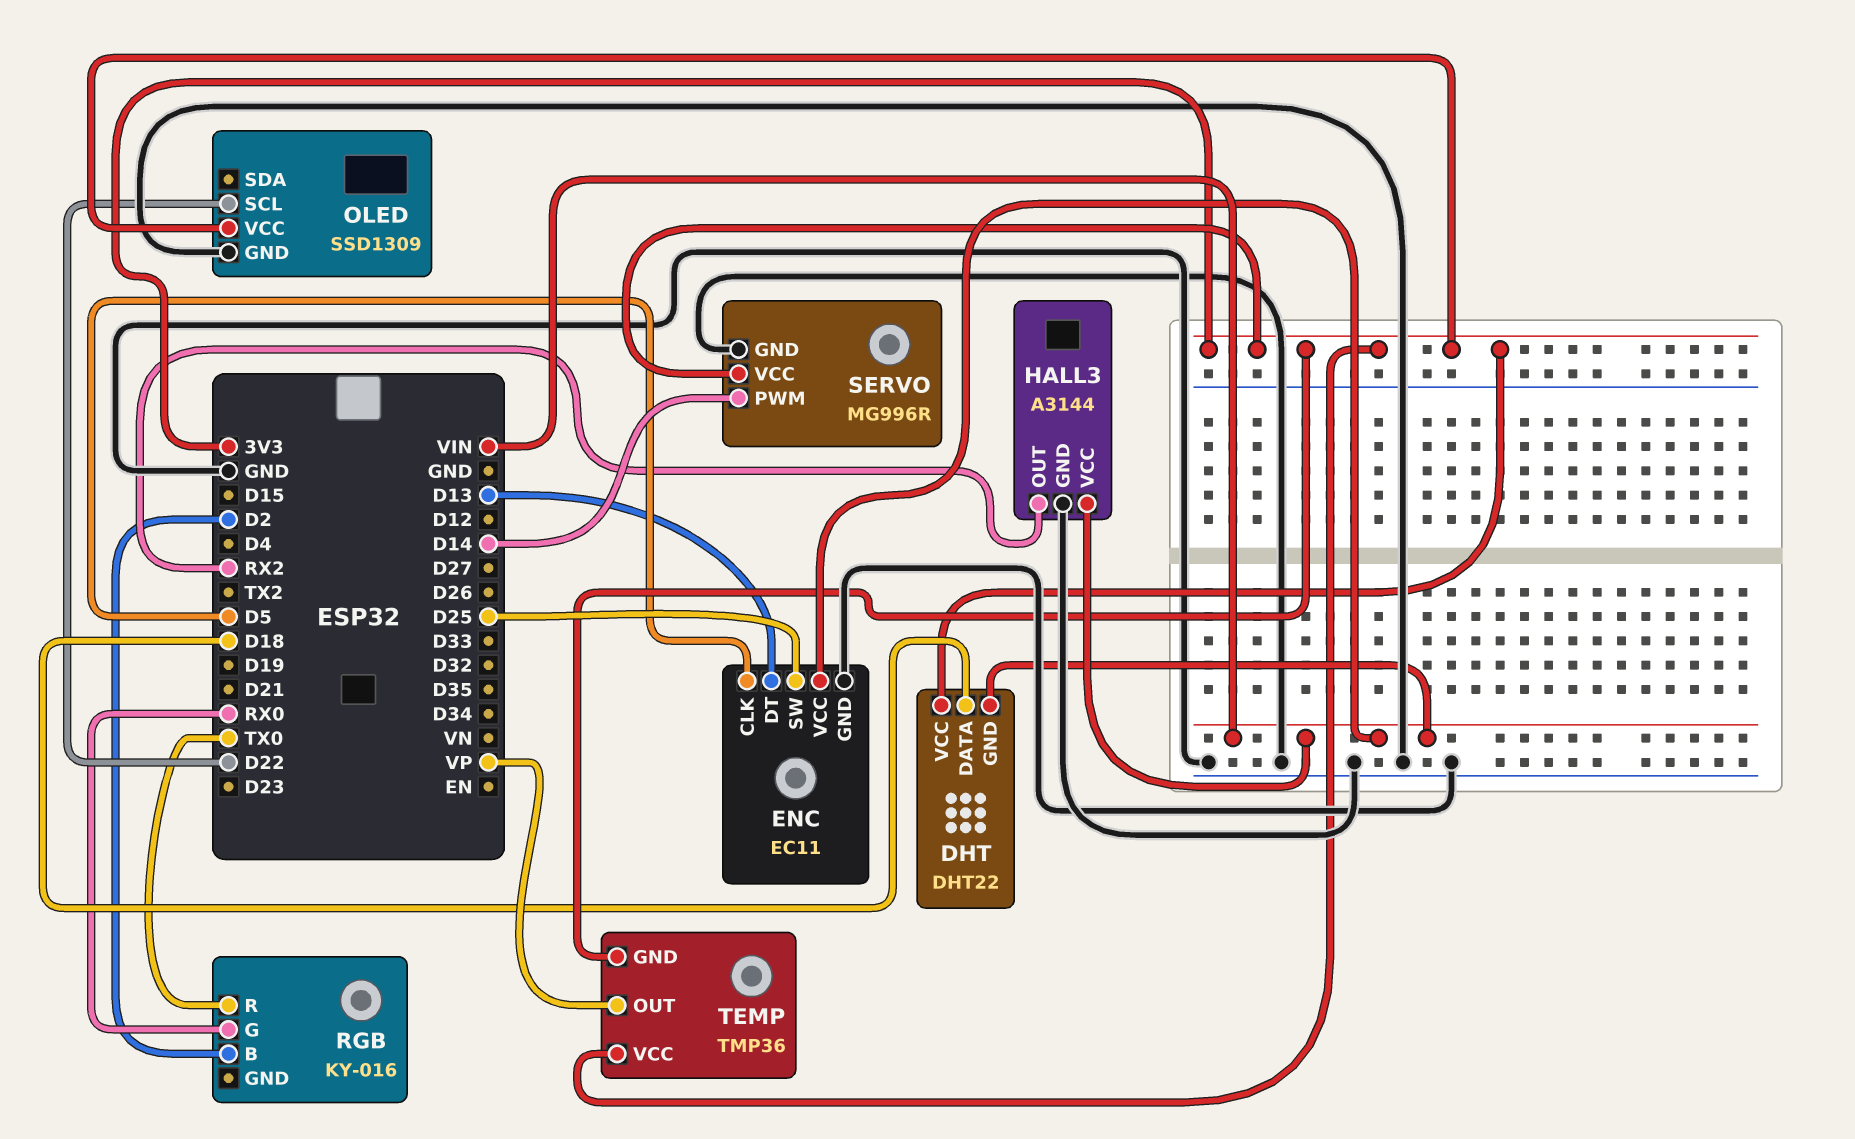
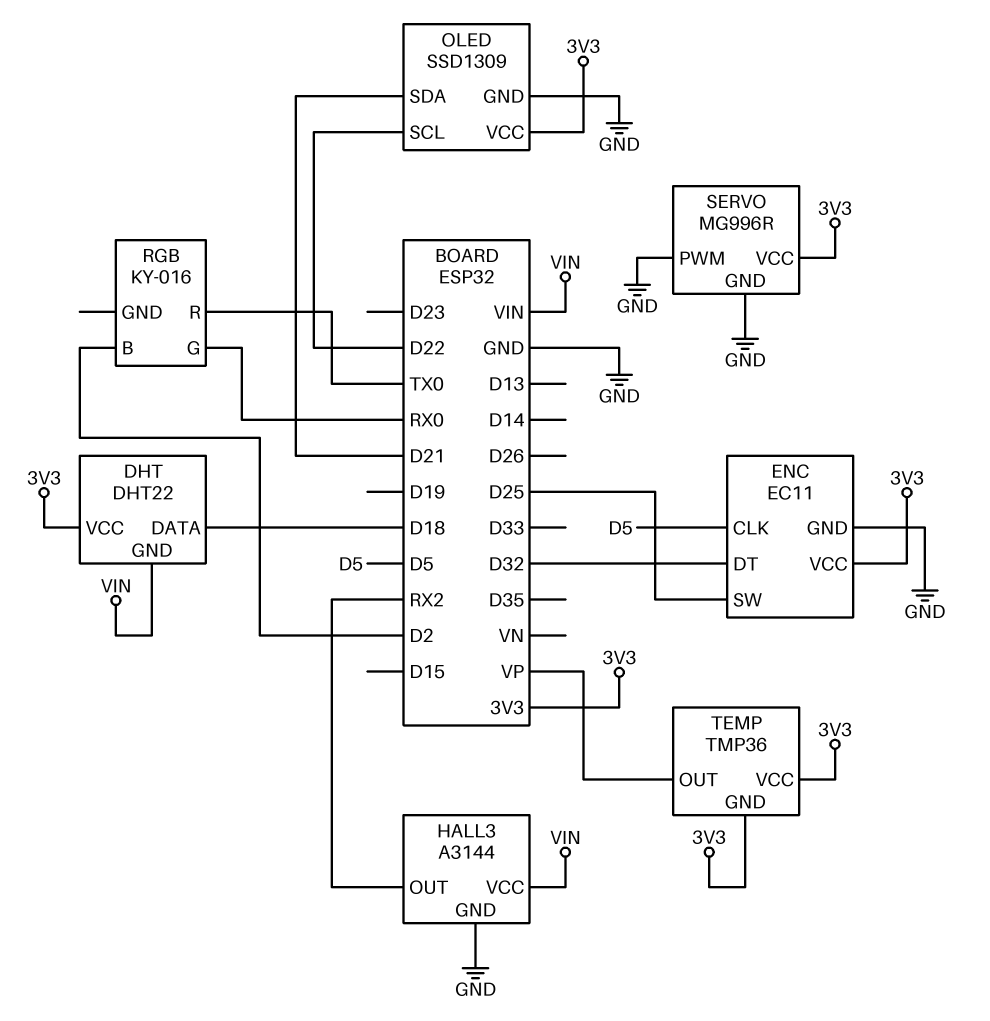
ENC pin DT: D13 -> D32
ENC pin VCC: VIN -> 3V3
OLED pin SDA: none -> D21
SERVO pin PWM: D14 -> GND

